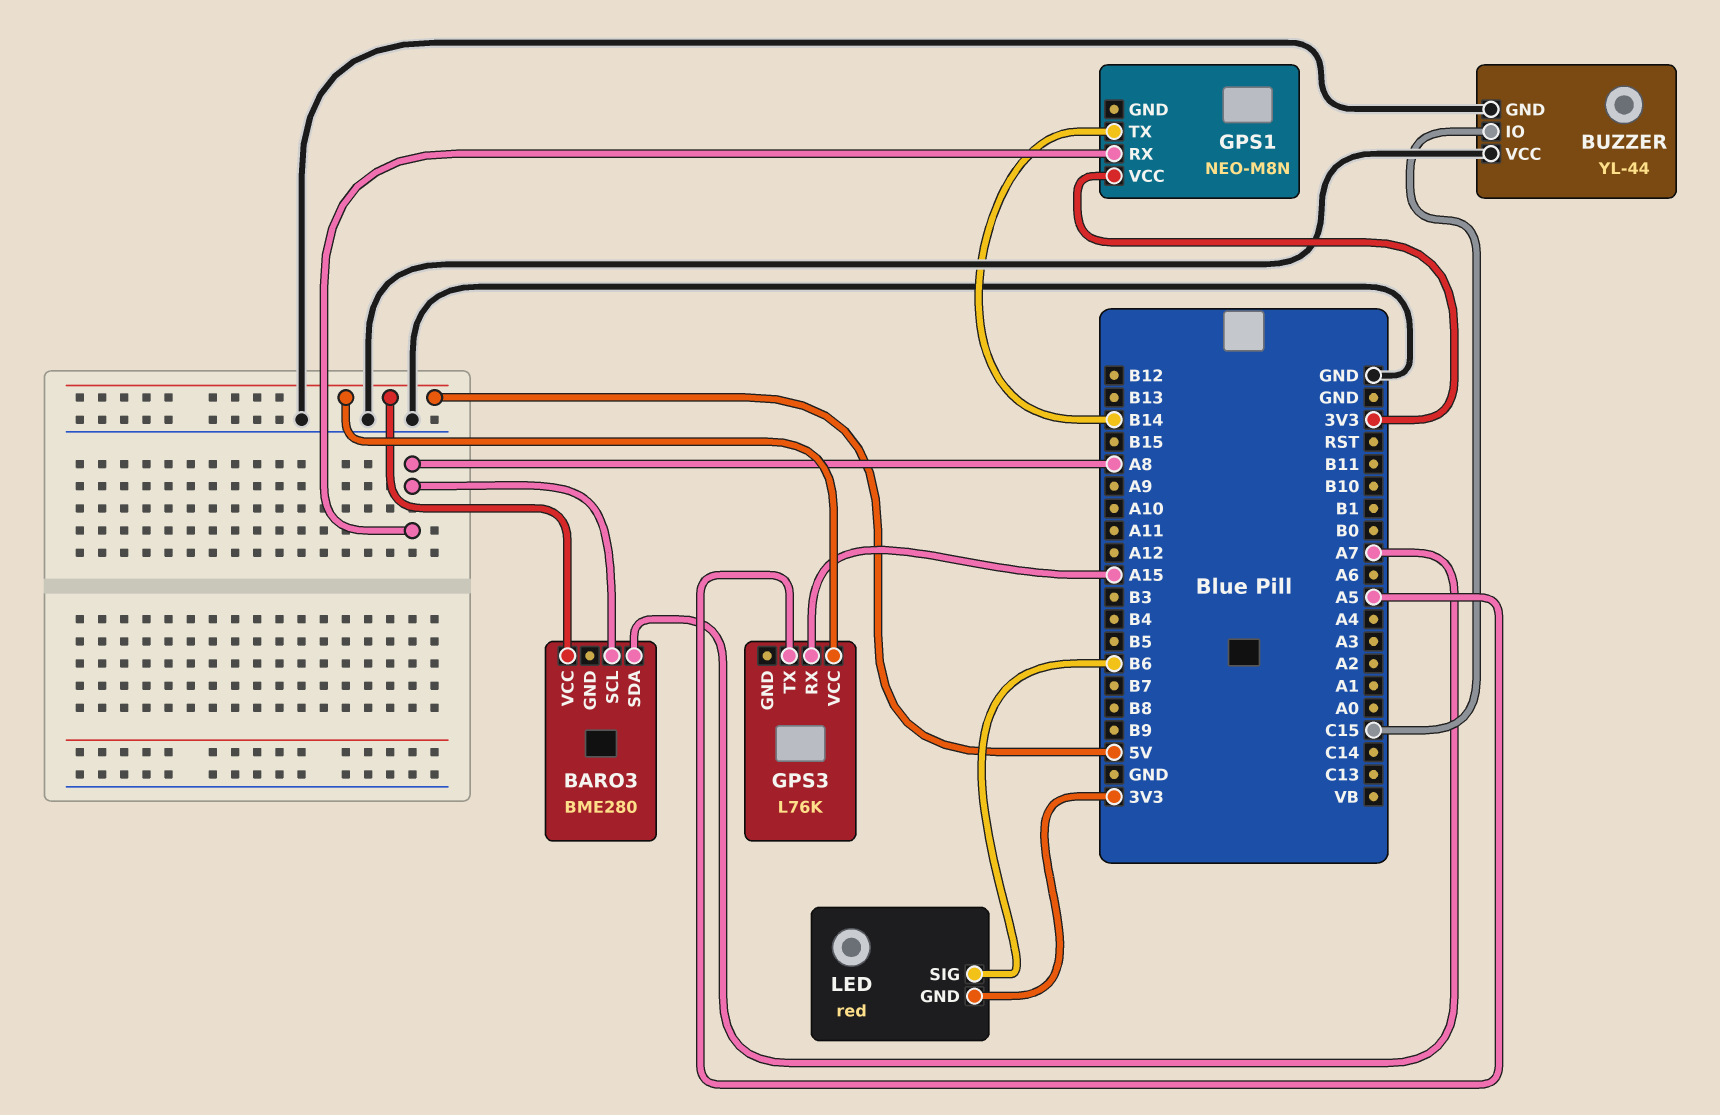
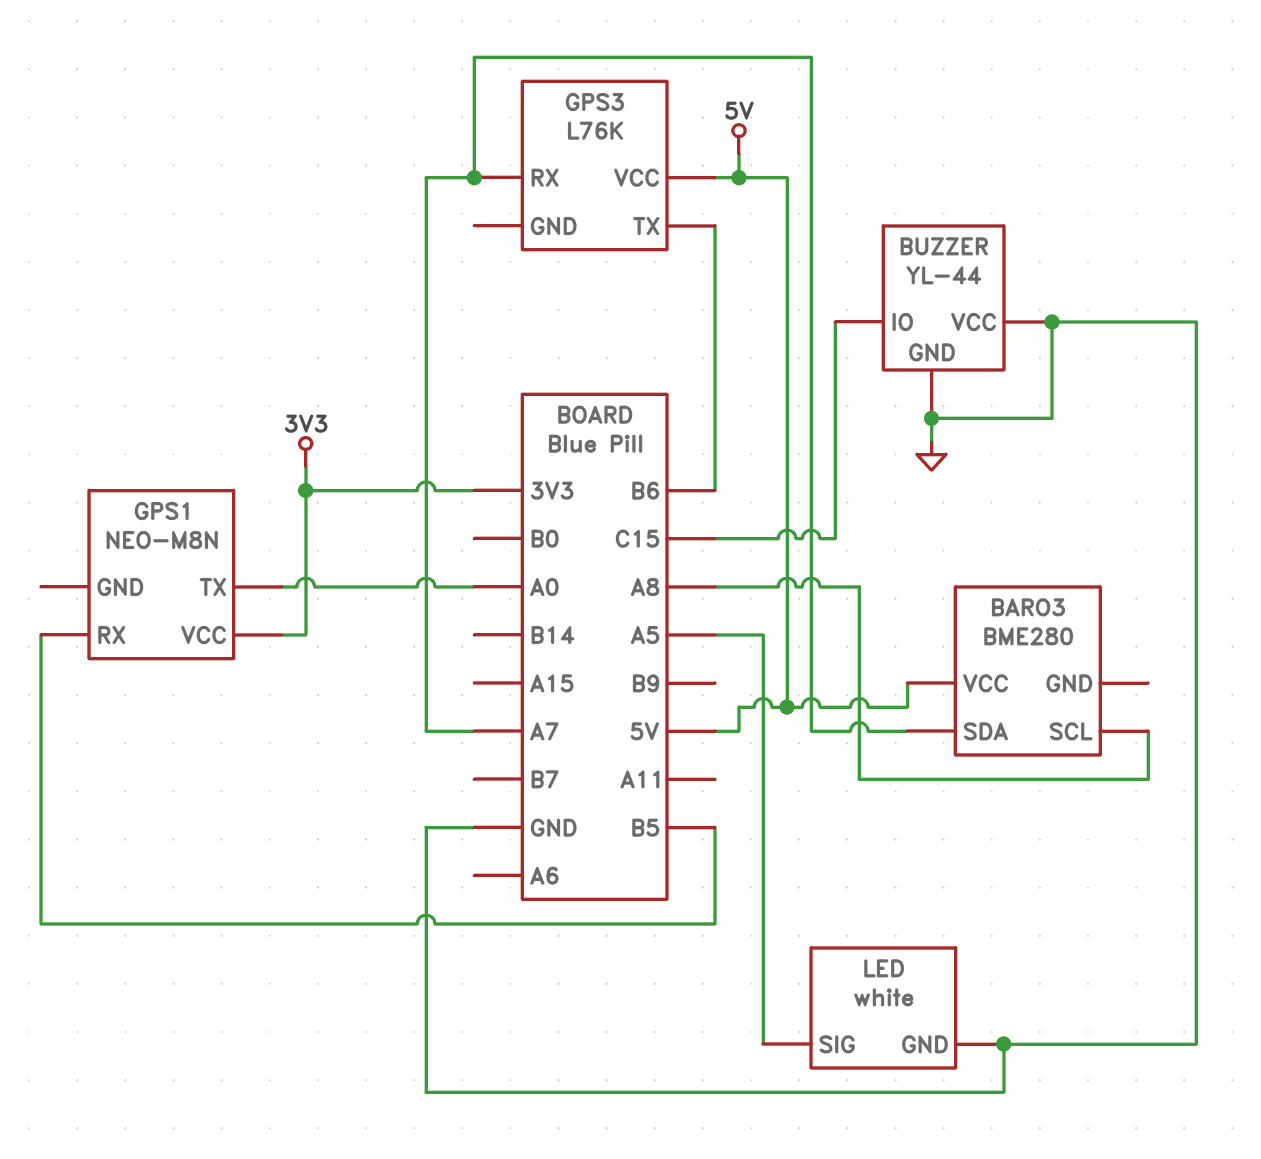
GPS1 pin RX: A8 -> B5
GPS1 pin TX: B14 -> A0
GPS3 pin RX: A15 -> A7
GPS3 pin TX: A5 -> B6
LED: red -> white
LED pin GND: 3V3 -> GND
LED pin SIG: B6 -> A5

